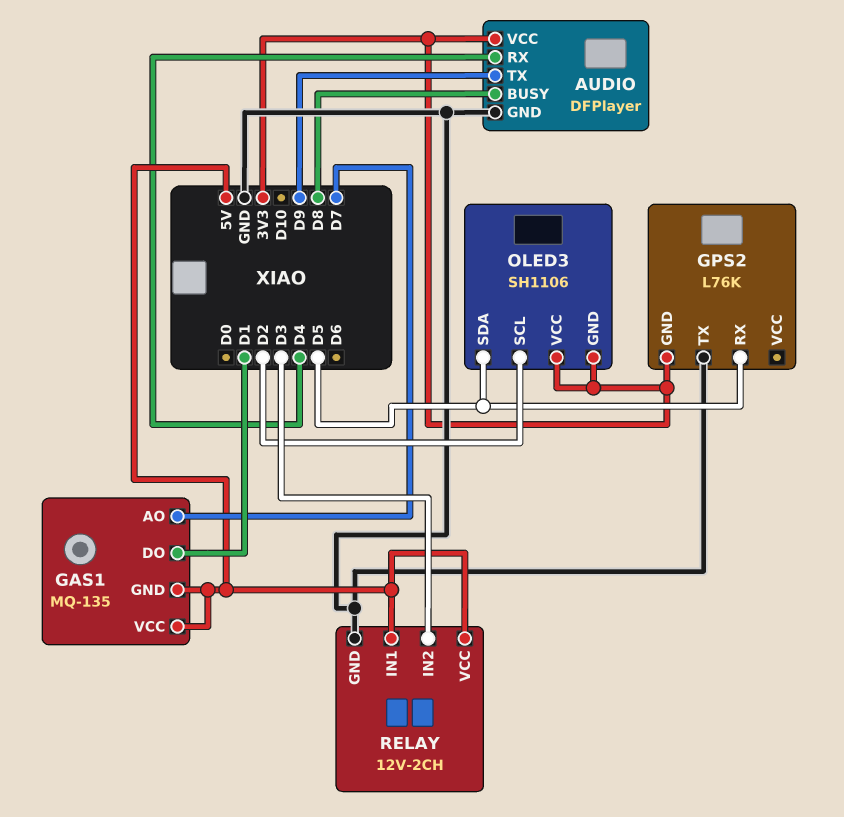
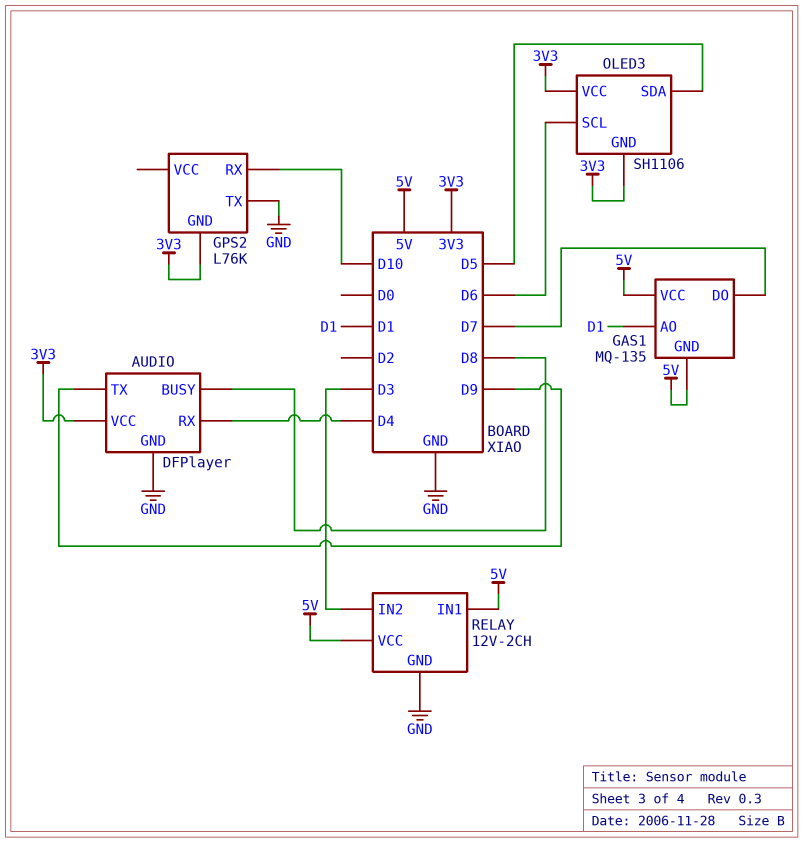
GAS1 pin AO: D7 -> D1
GAS1 pin DO: D1 -> D7
GPS2 pin RX: D5 -> D10
OLED3 pin SCL: D2 -> D6

